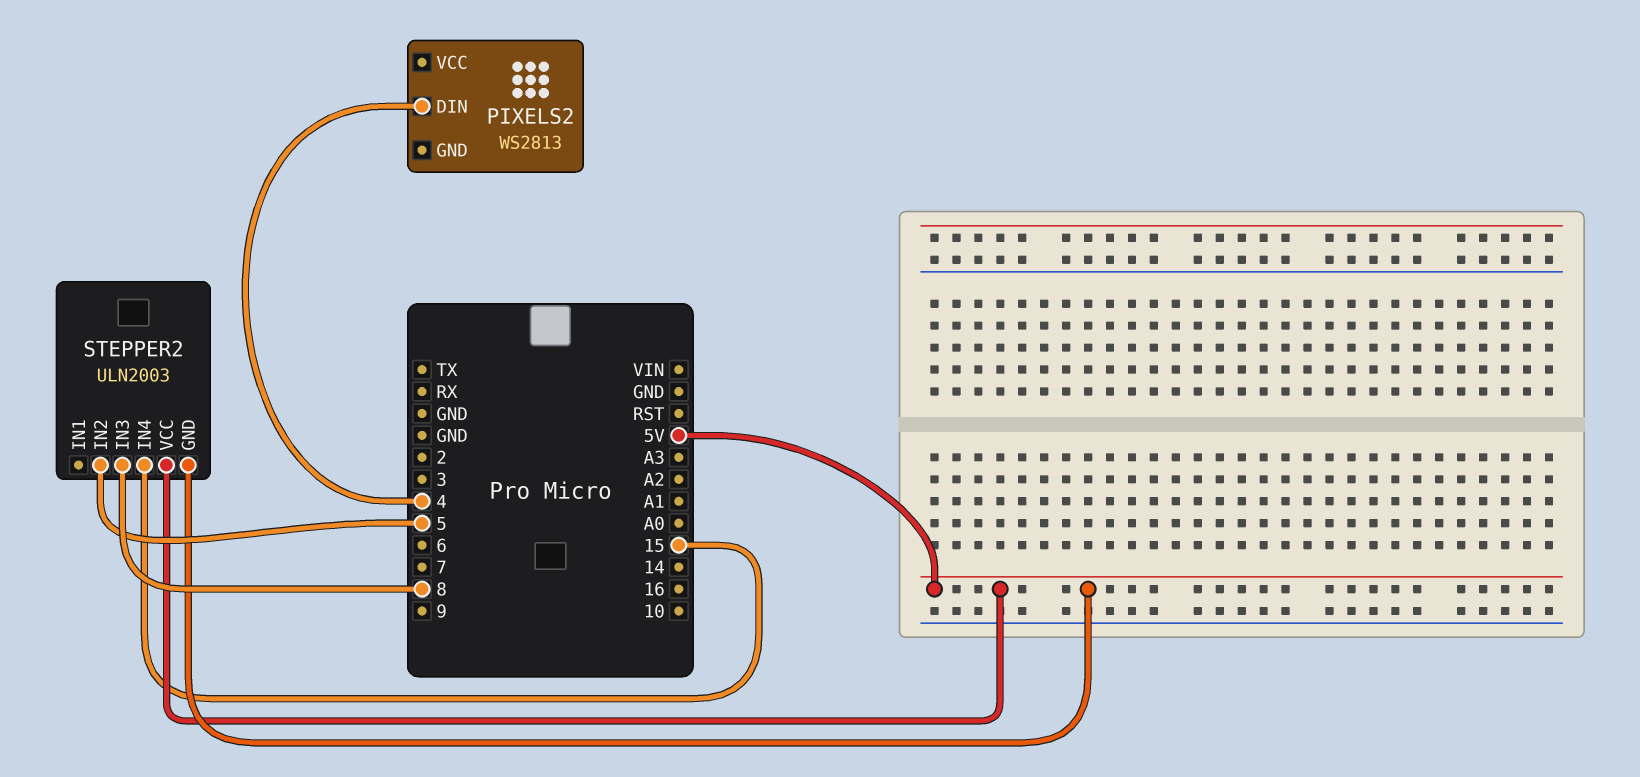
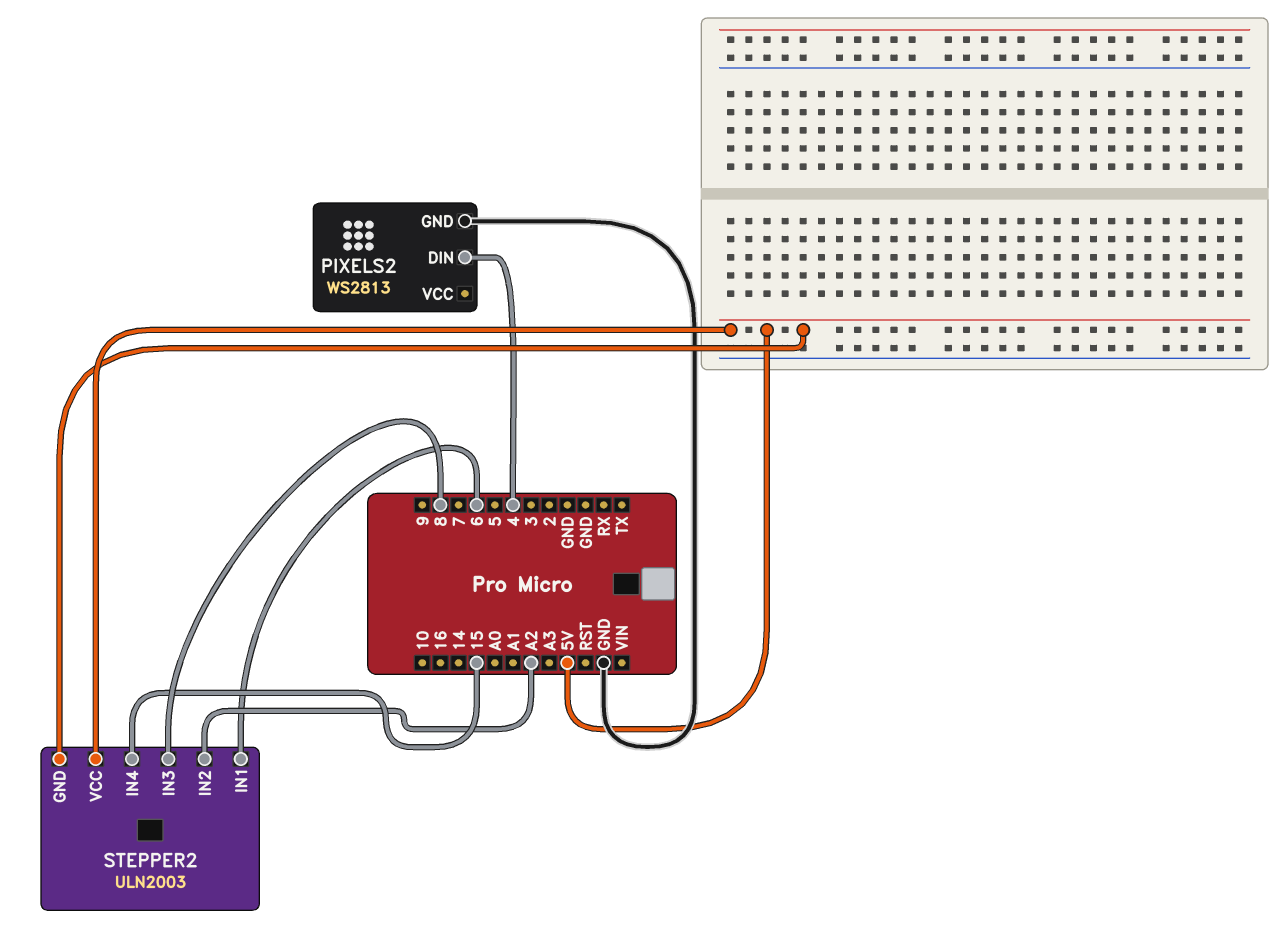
PIXELS2 pin GND: none -> GND
STEPPER2 pin IN1: none -> 6
STEPPER2 pin IN2: 5 -> A2

